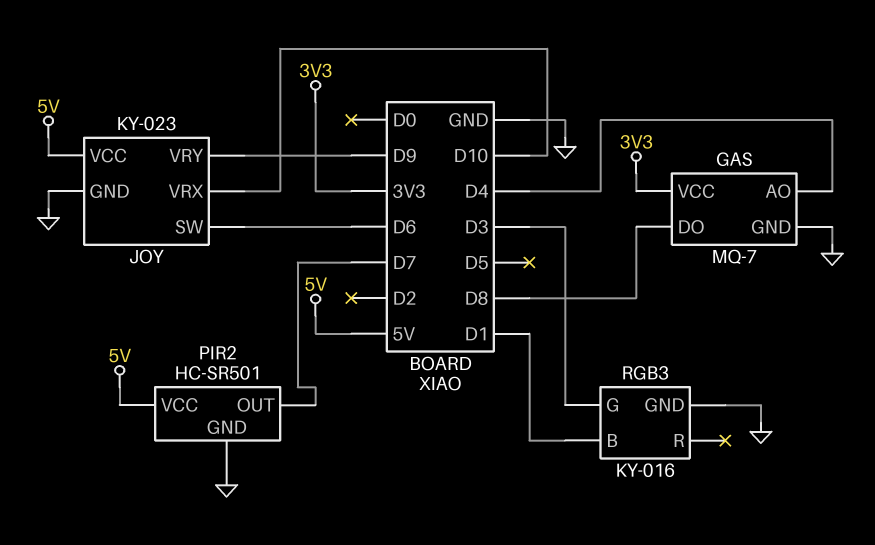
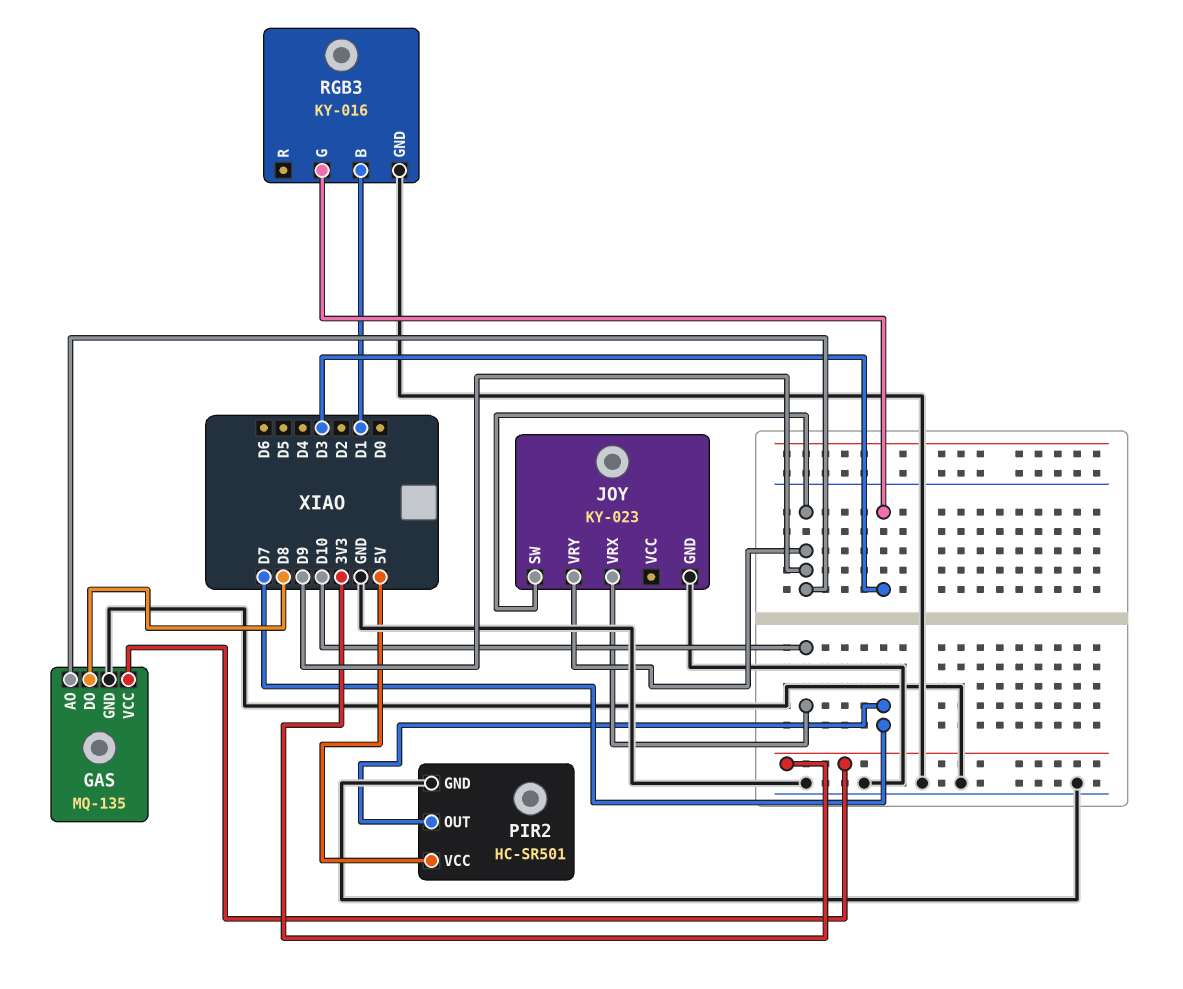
GAS: MQ-7 -> MQ-135
GAS pin AO: D4 -> D9
JOY pin SW: D6 -> D9
JOY pin VCC: 5V -> none

